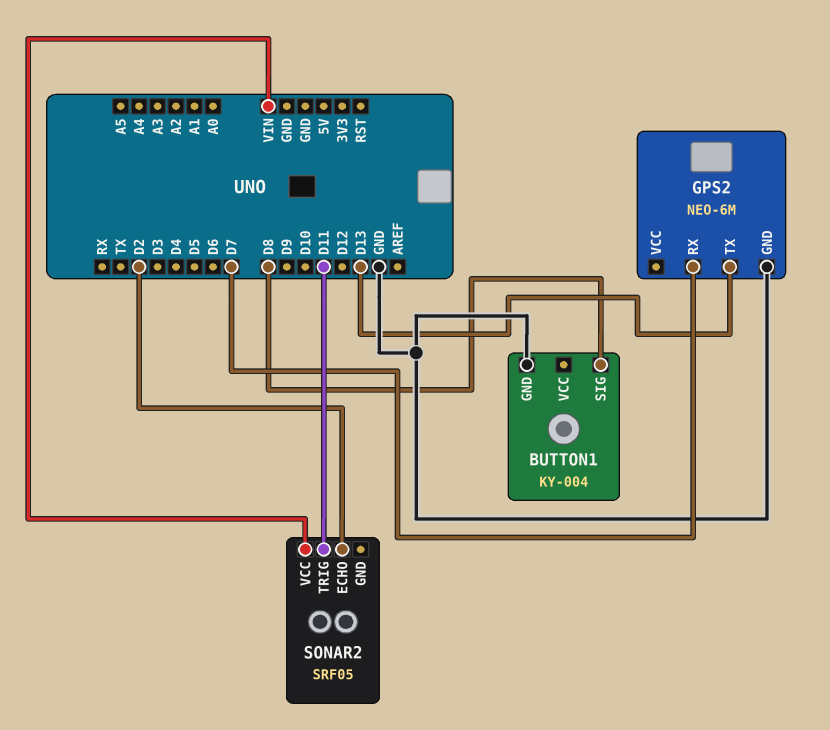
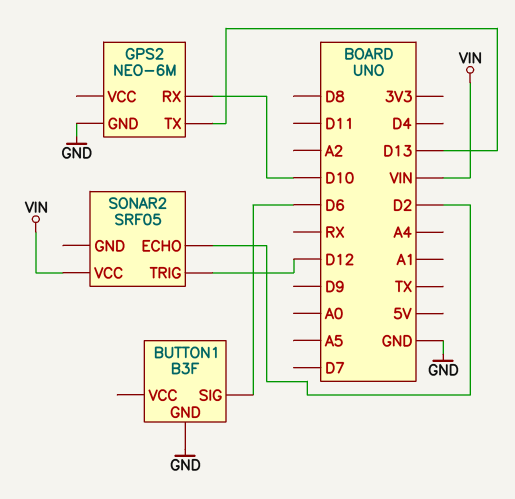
BUTTON1: KY-004 -> B3F
BUTTON1 pin SIG: D8 -> D6
GPS2 pin RX: D7 -> D10
SONAR2 pin TRIG: D11 -> D12

